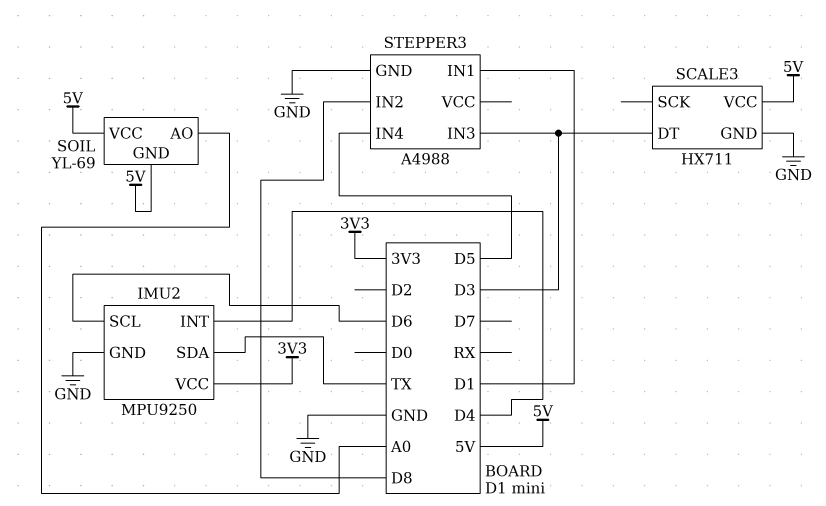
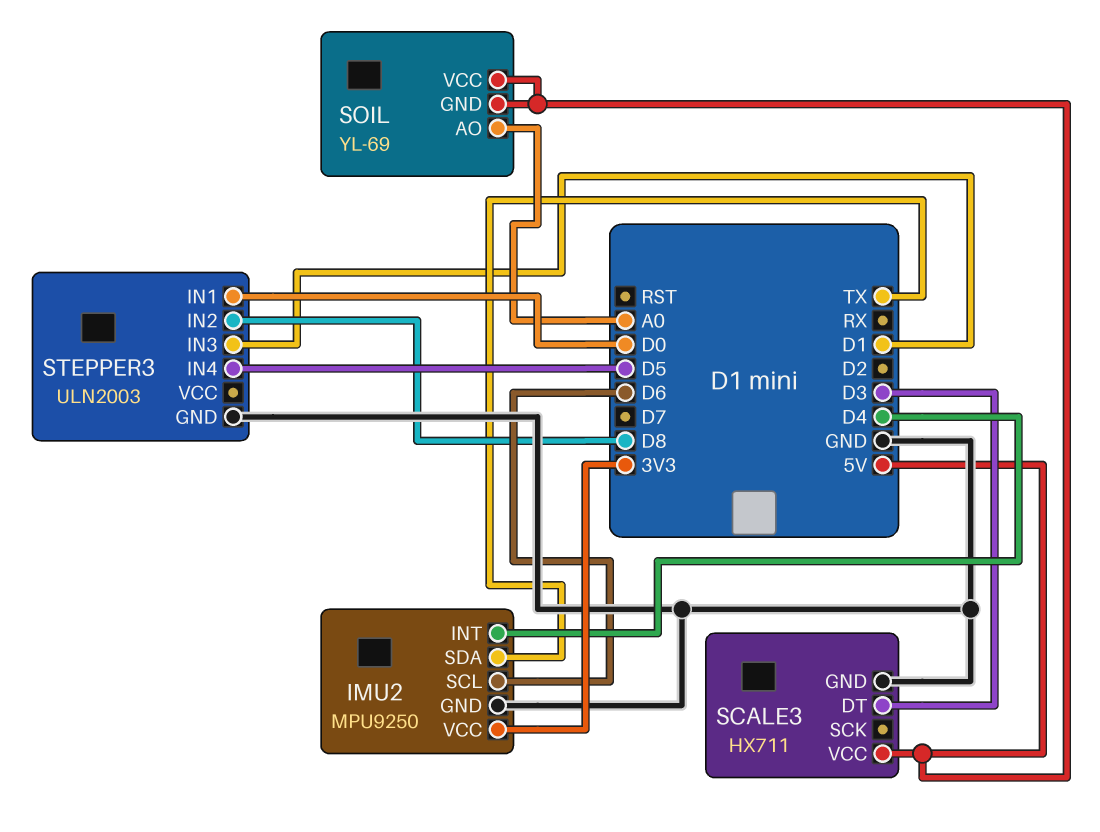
STEPPER3: A4988 -> ULN2003
STEPPER3 pin IN1: D1 -> D0
STEPPER3 pin IN3: D3 -> D1

